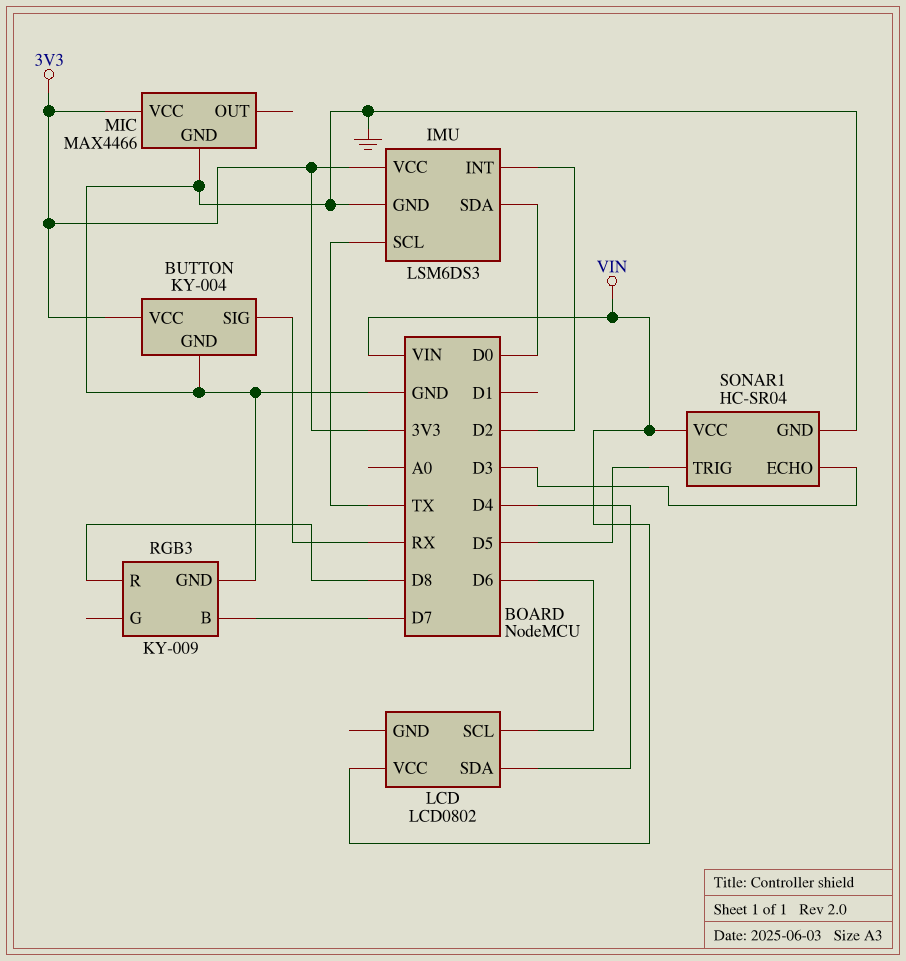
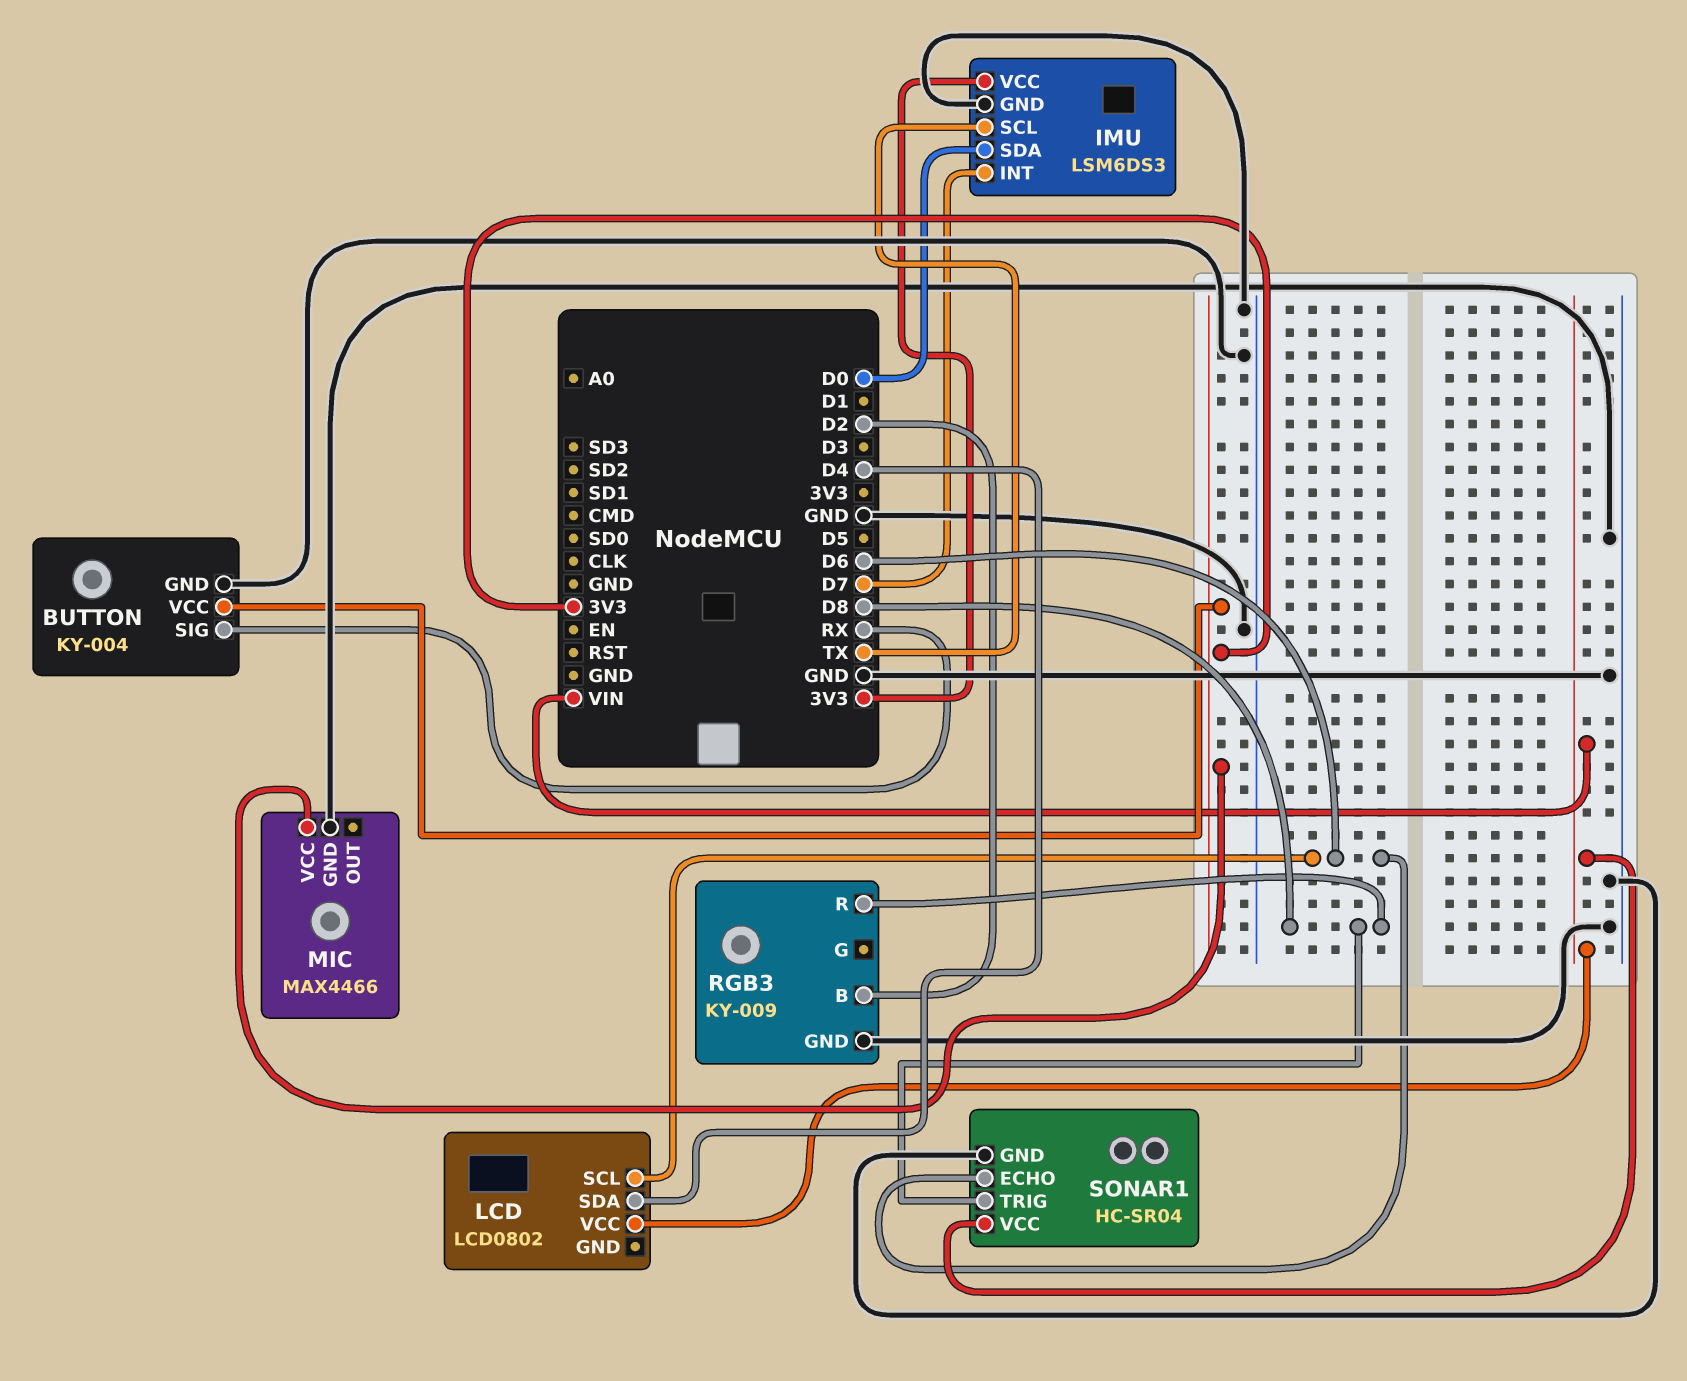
IMU pin INT: D2 -> D7
RGB3 pin B: D7 -> D2
SONAR1 pin ECHO: D3 -> D6
SONAR1 pin TRIG: D5 -> D8

